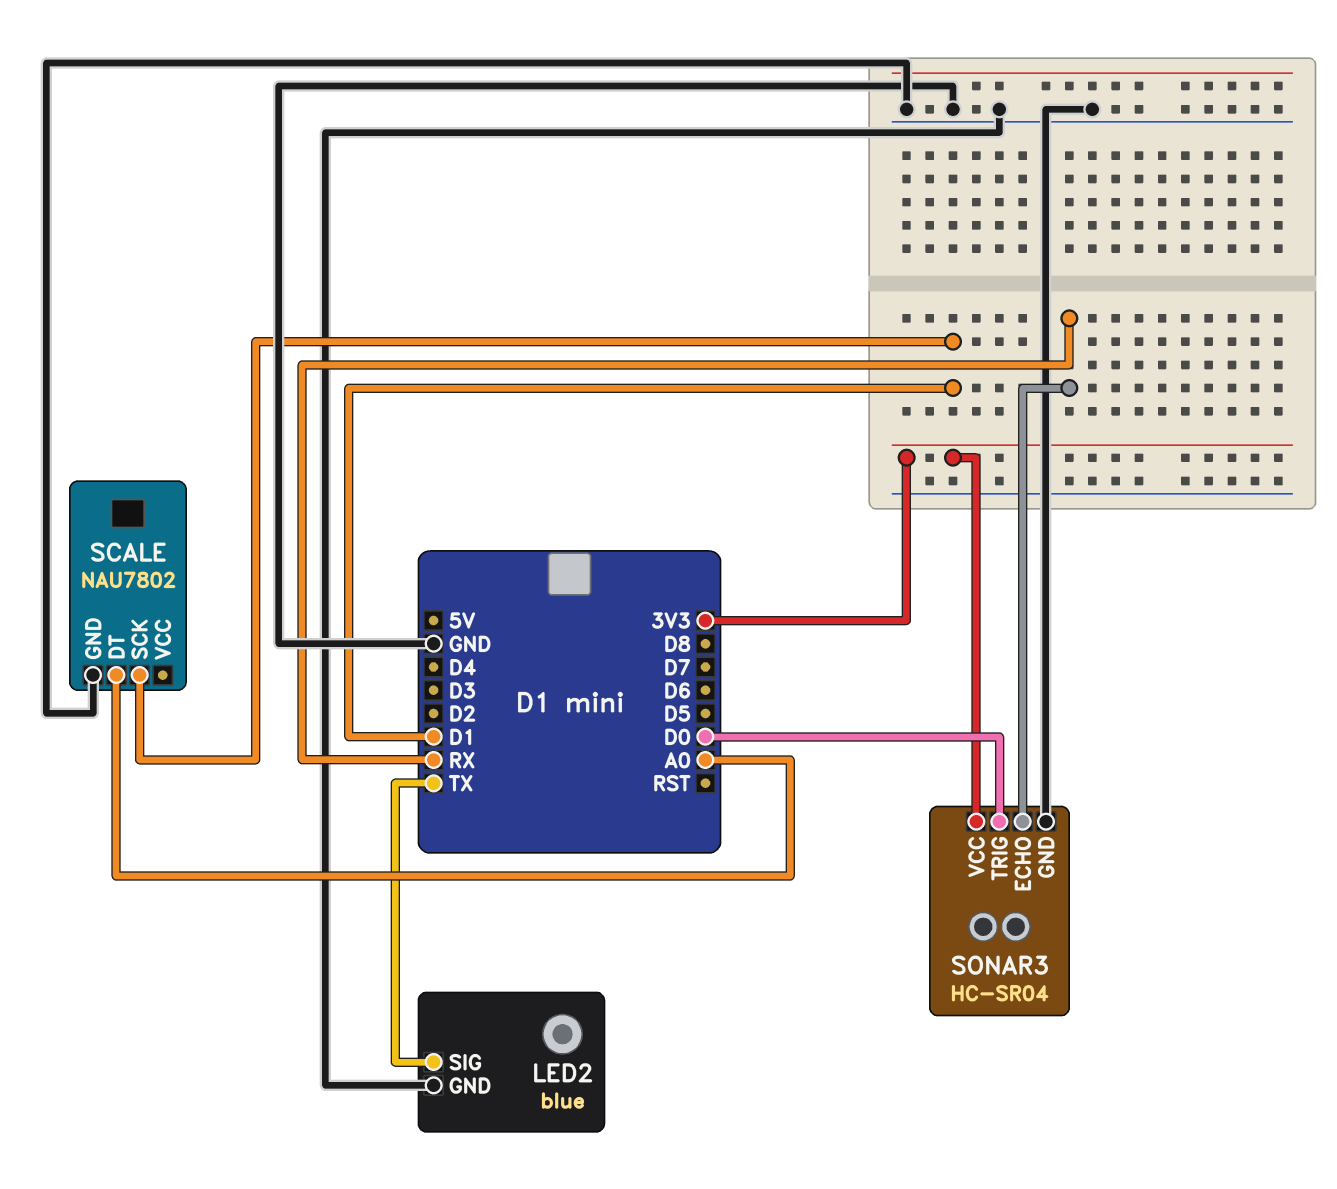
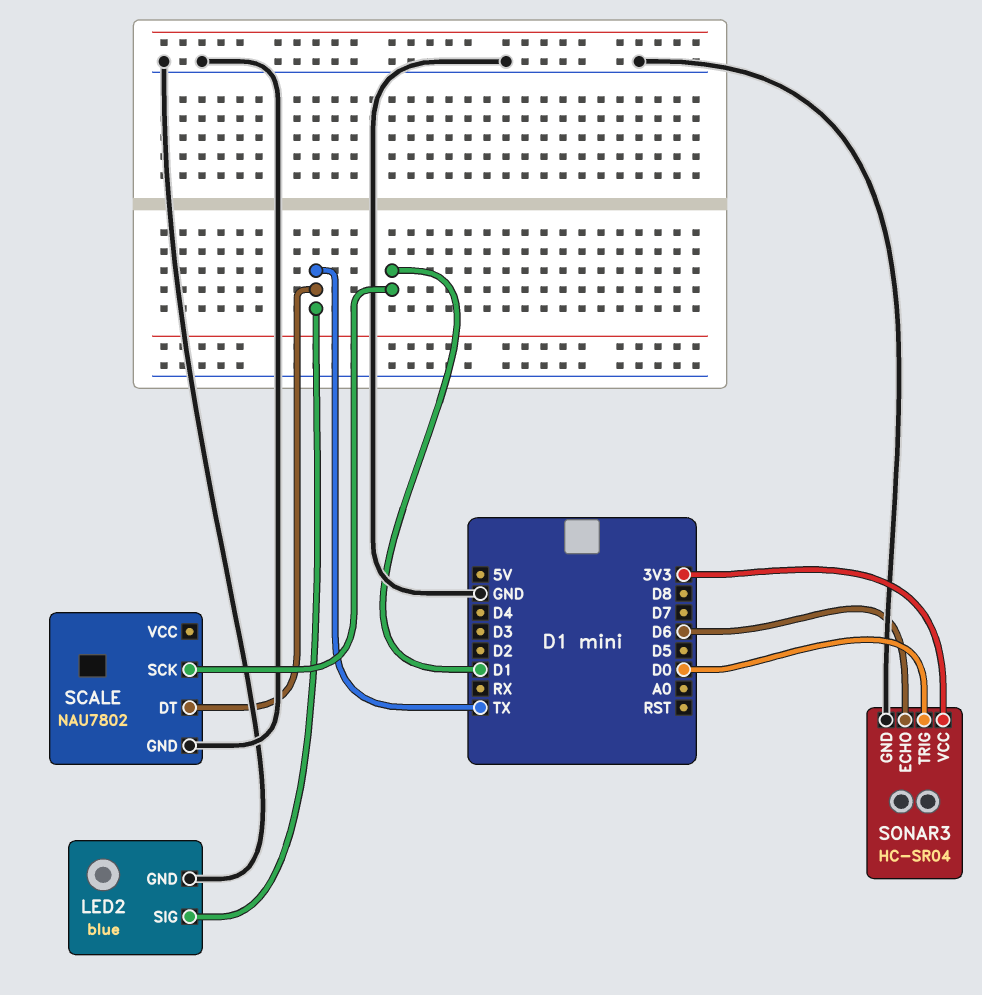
SCALE pin DT: A0 -> TX
SONAR3 pin ECHO: RX -> D6

